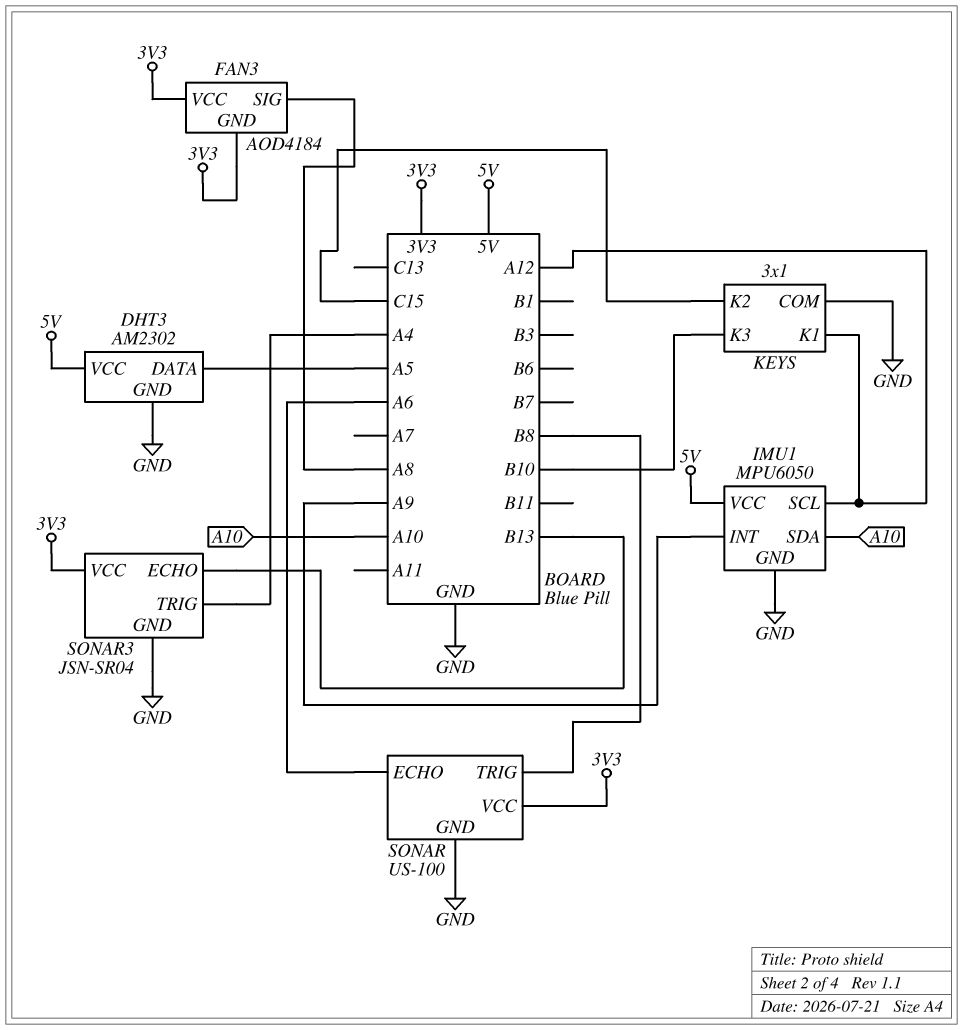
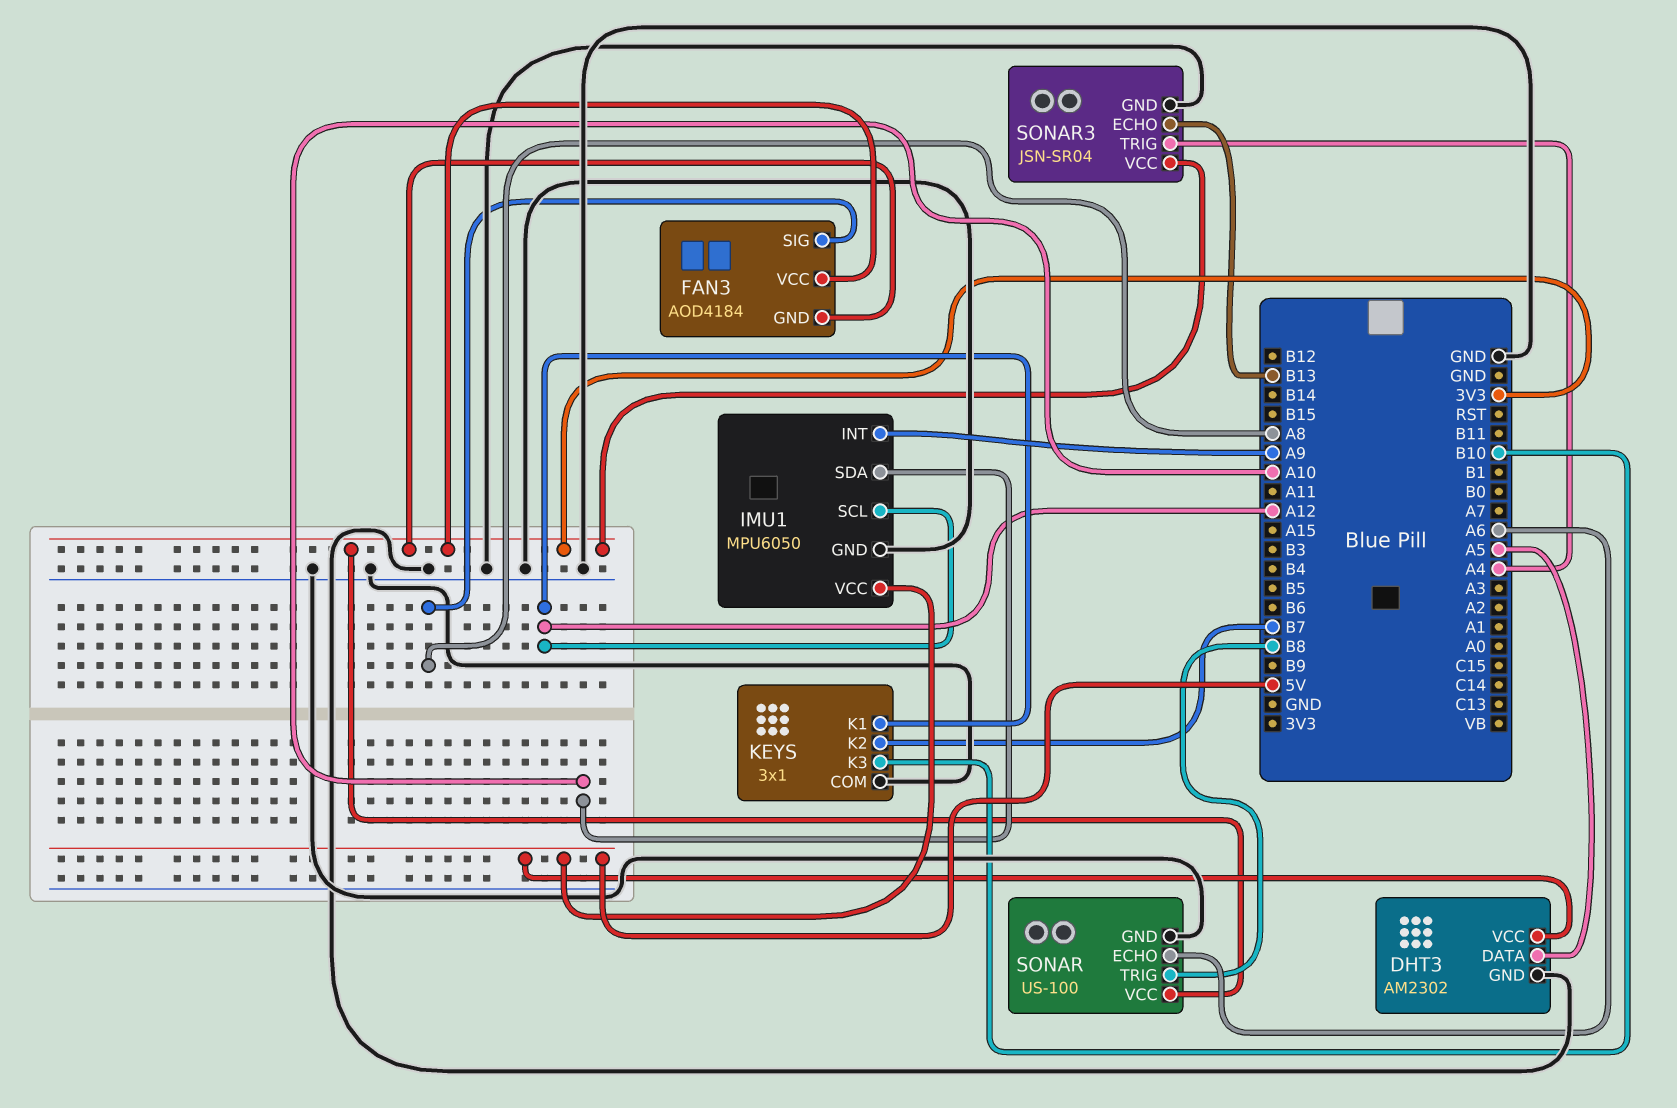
KEYS pin K2: C15 -> B7

